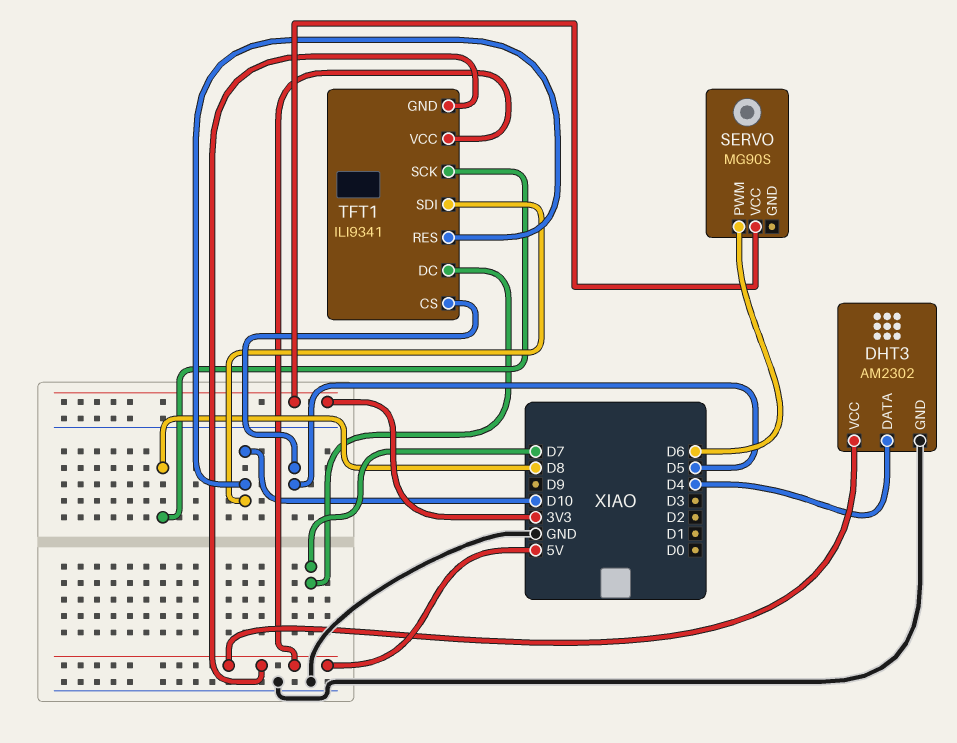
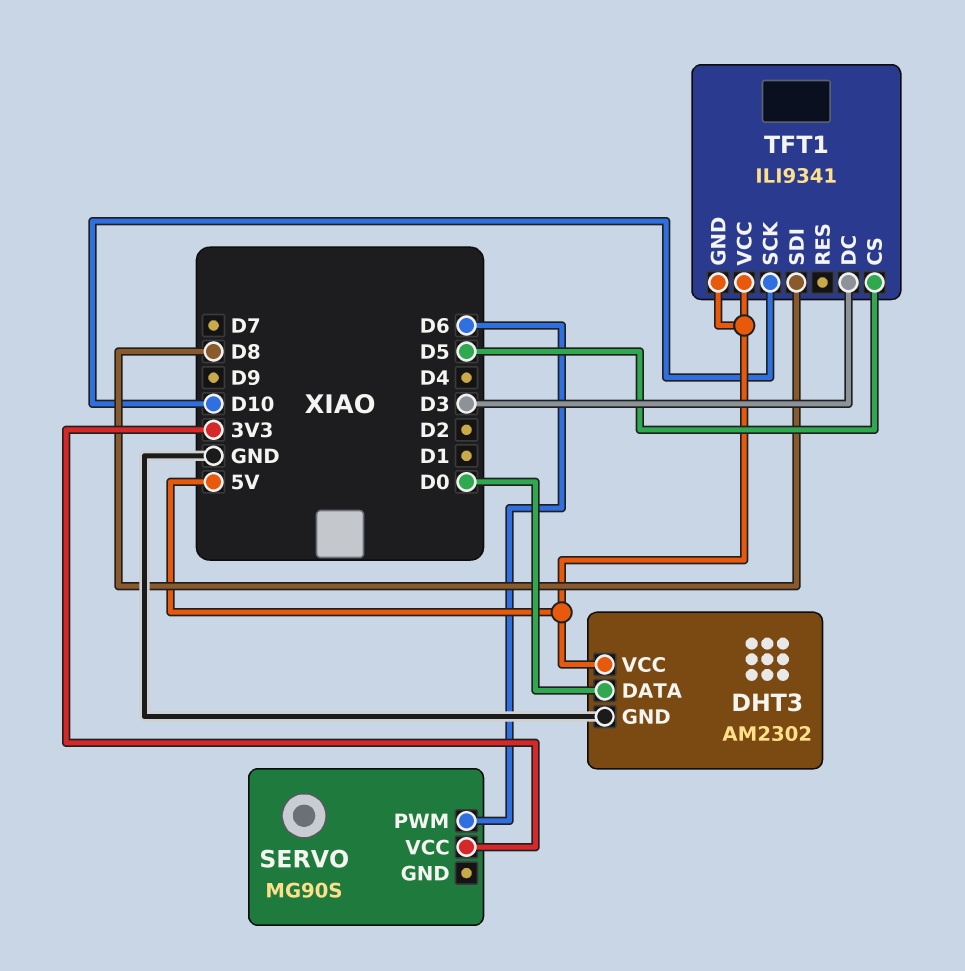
DHT3 pin DATA: D4 -> D0
TFT1 pin DC: D7 -> D3
TFT1 pin RES: D10 -> none
TFT1 pin SCK: D8 -> D10
TFT1 pin SDI: D10 -> D8

